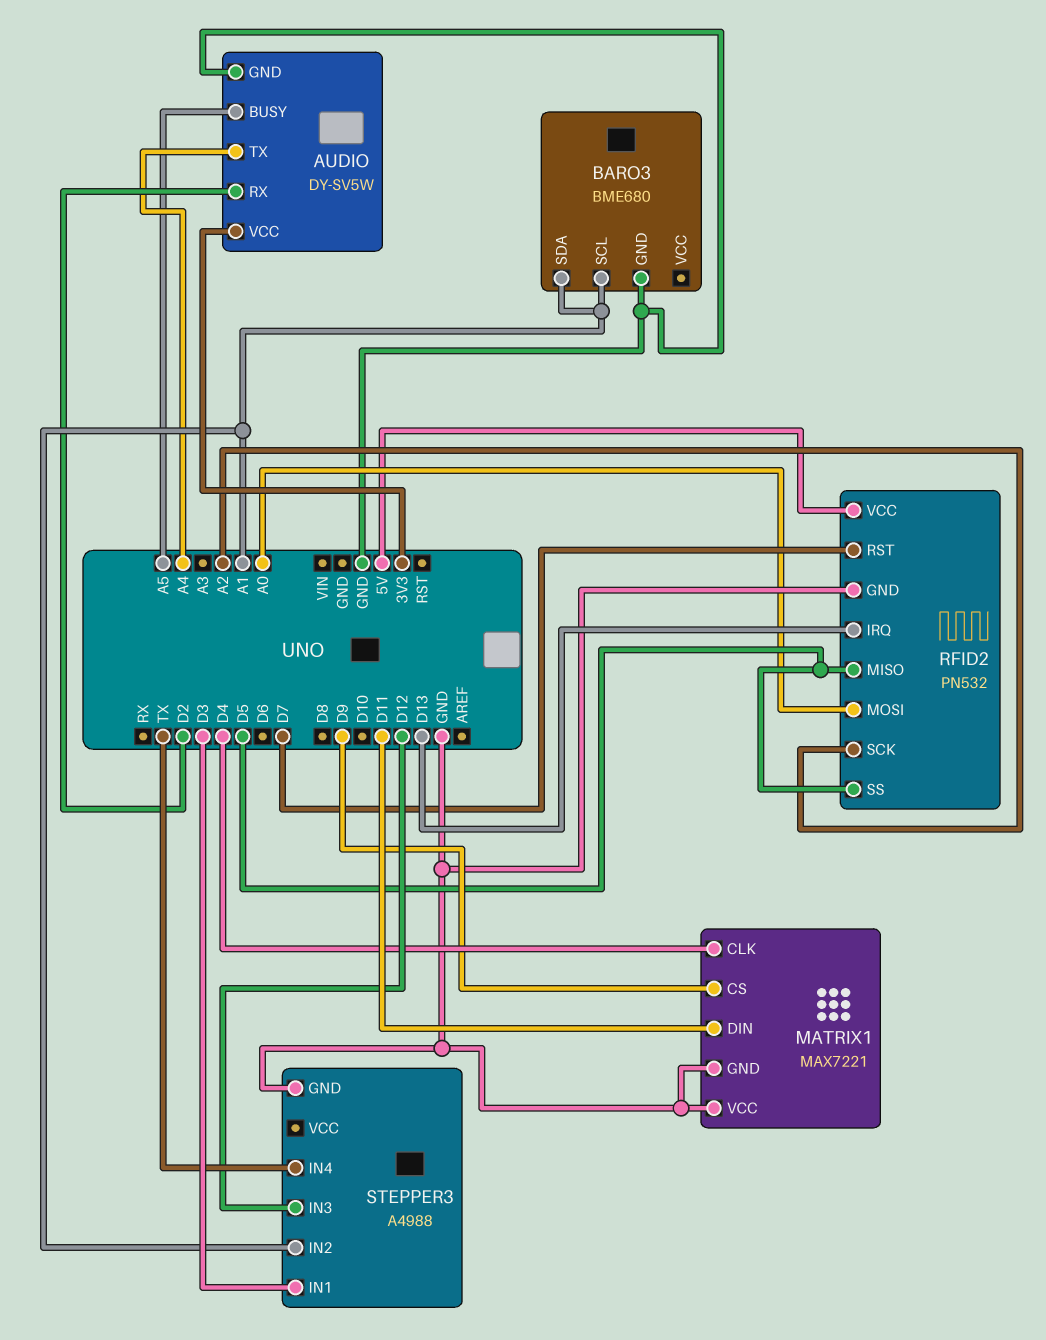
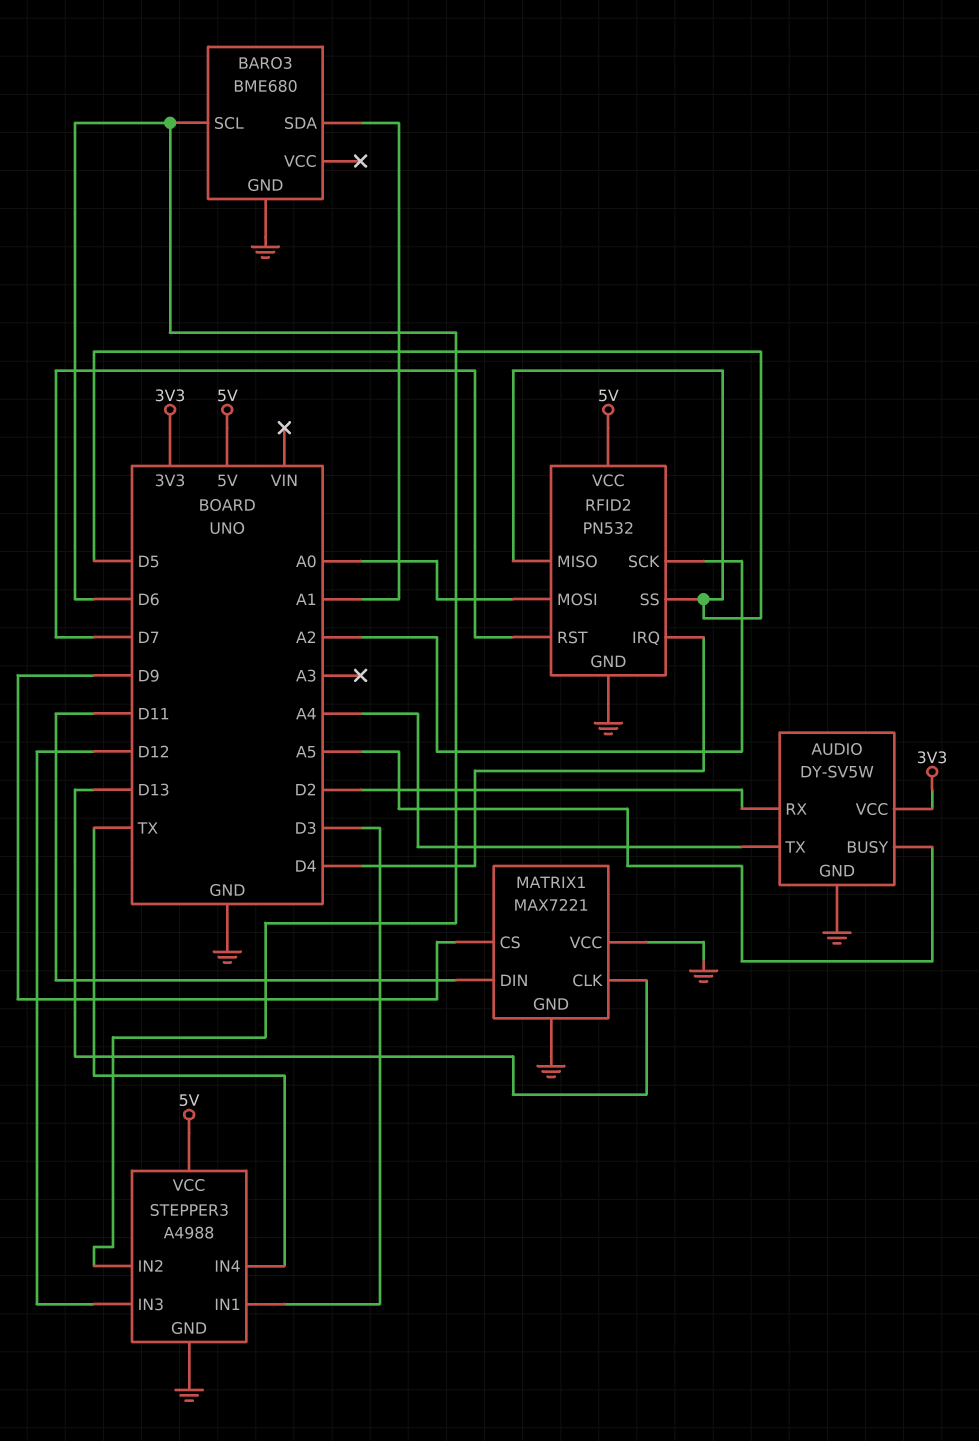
BARO3 pin SCL: A1 -> D6
MATRIX1 pin CLK: D4 -> D13
RFID2 pin IRQ: D13 -> D4
STEPPER3 pin IN2: A1 -> D6
STEPPER3 pin VCC: none -> 5V

